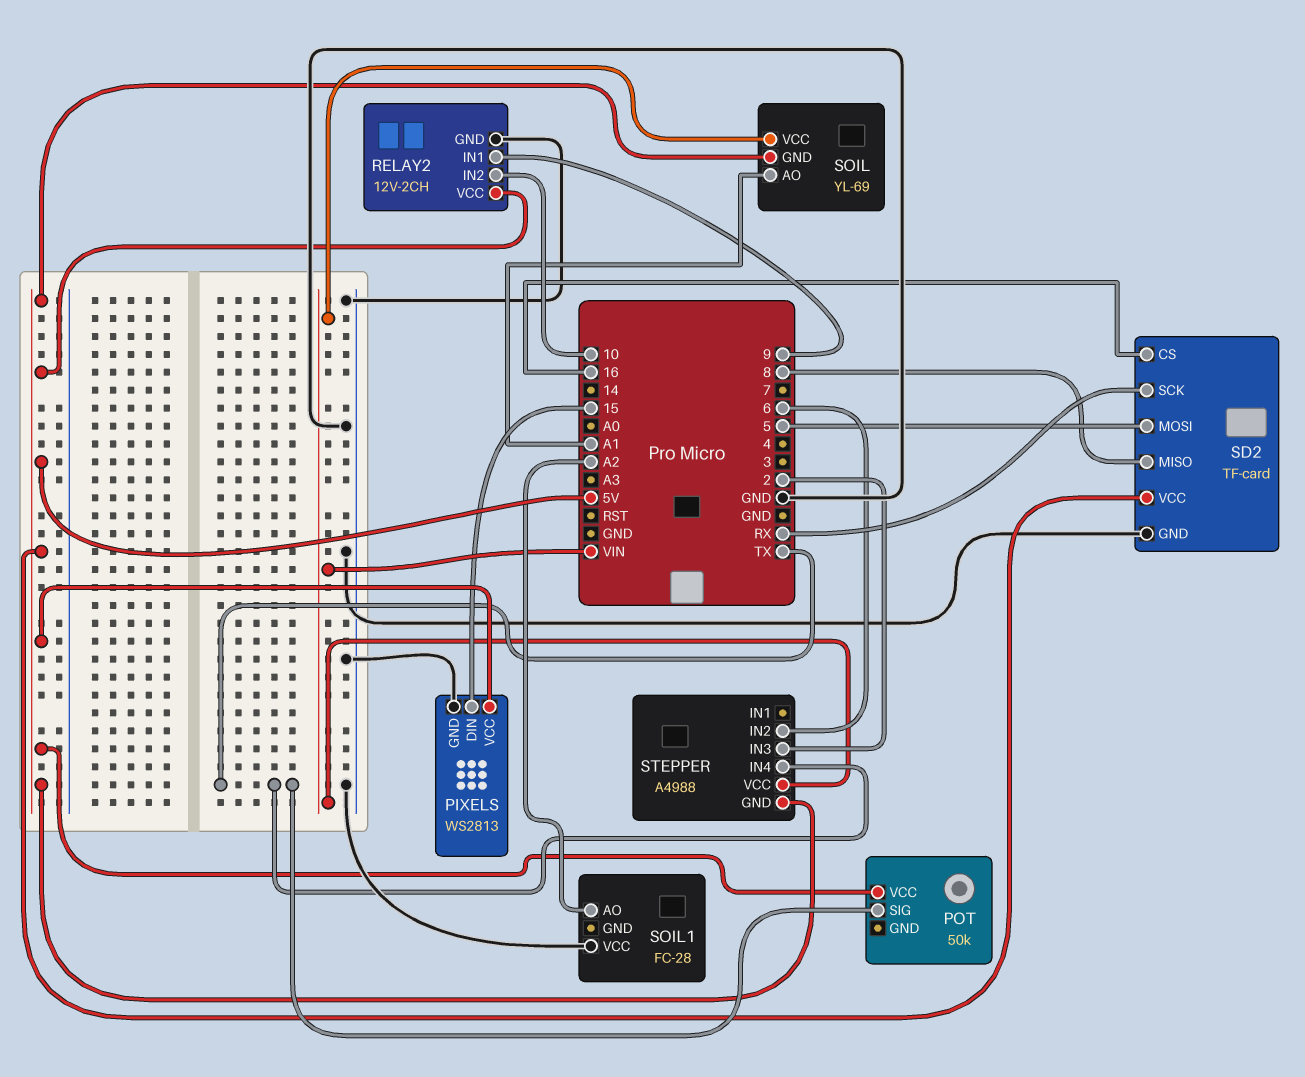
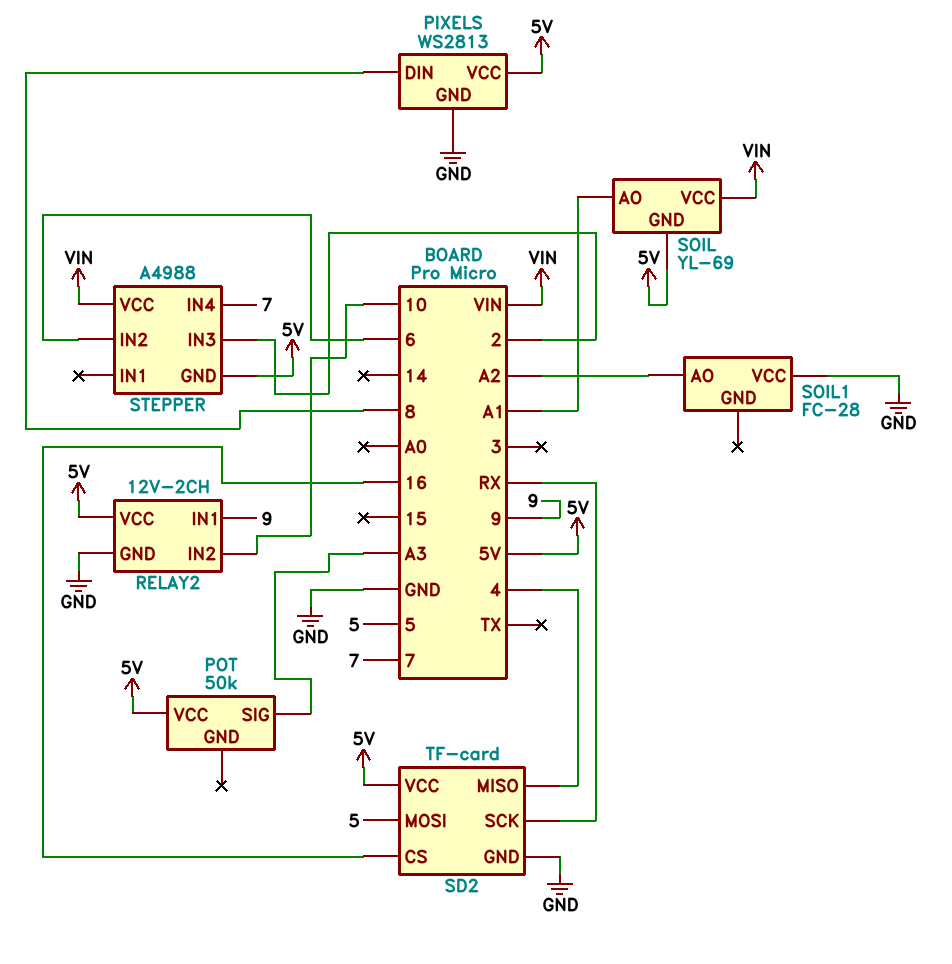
PIXELS pin DIN: 15 -> 8
POT pin SIG: TX -> A3
SD2 pin MISO: 8 -> 4
STEPPER pin IN4: TX -> 7

